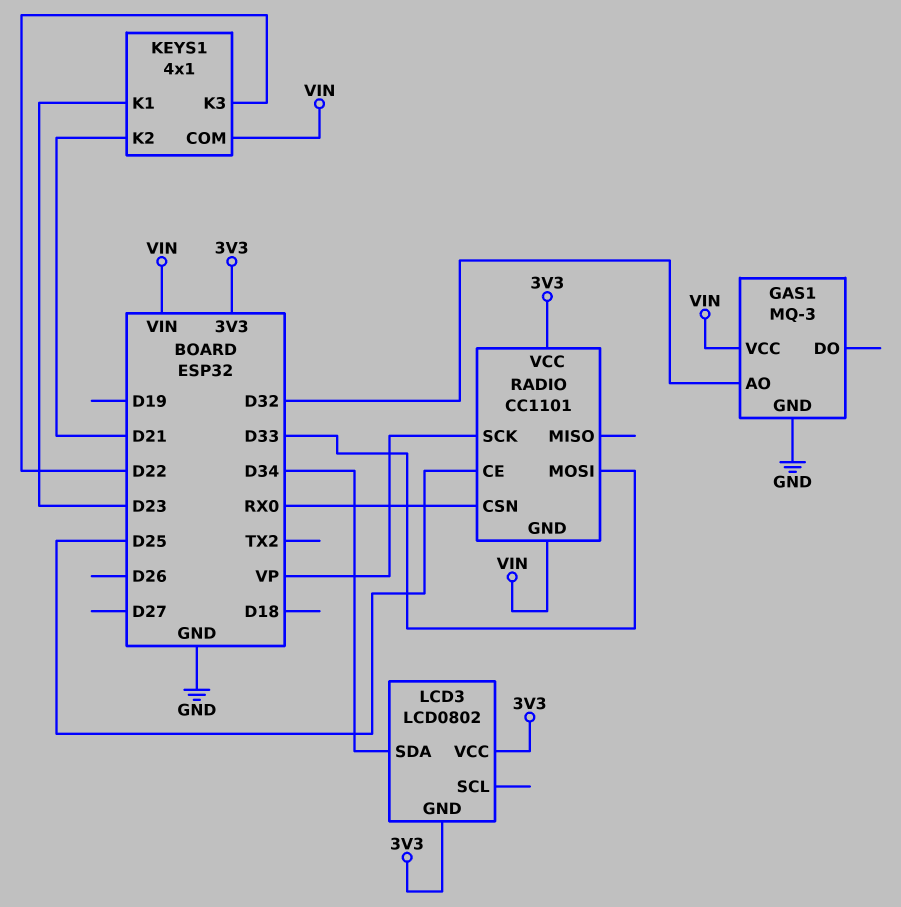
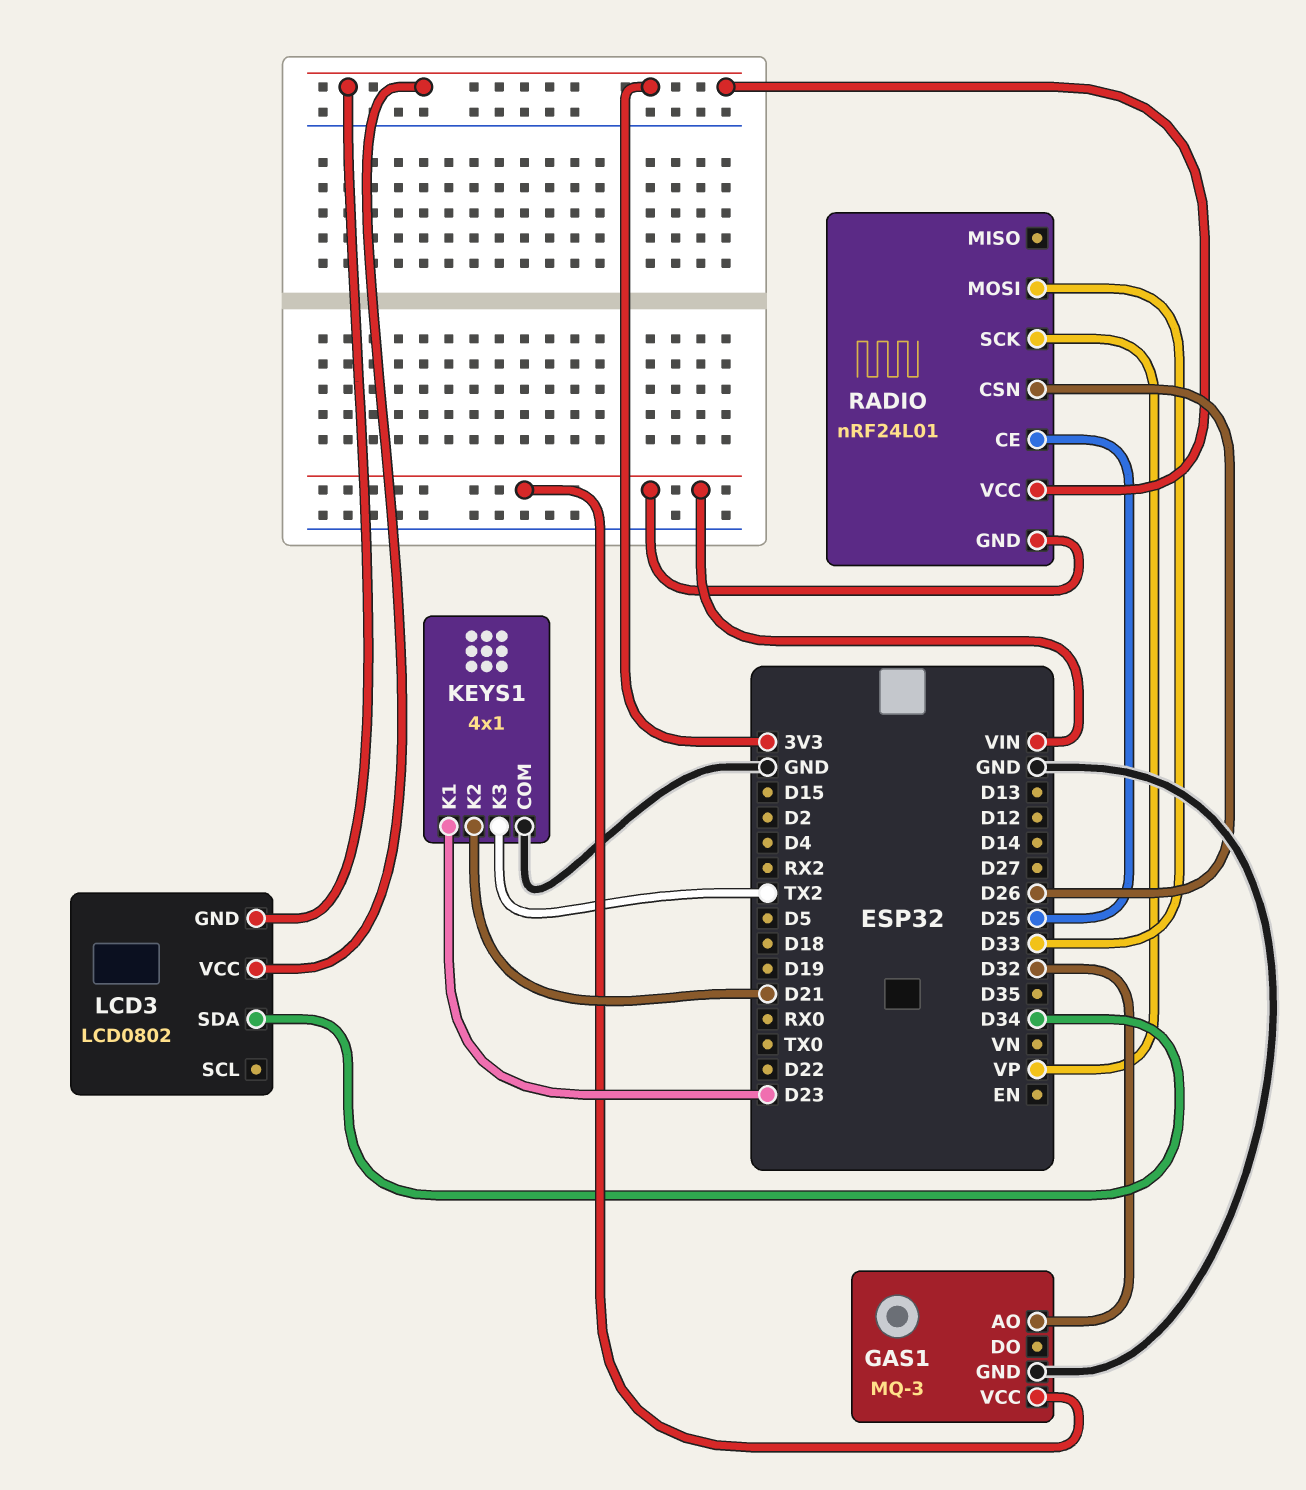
KEYS1 pin COM: VIN -> GND
KEYS1 pin K3: D22 -> TX2
RADIO: CC1101 -> nRF24L01
RADIO pin CSN: RX0 -> D26

